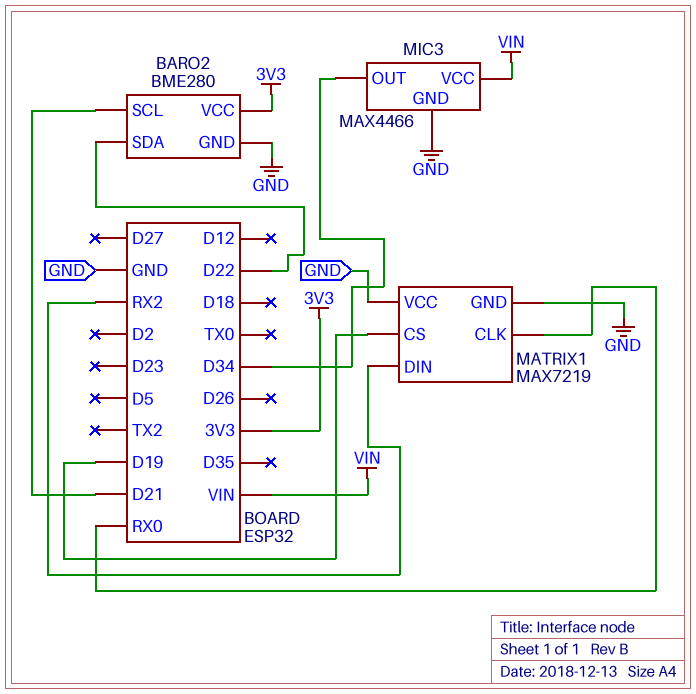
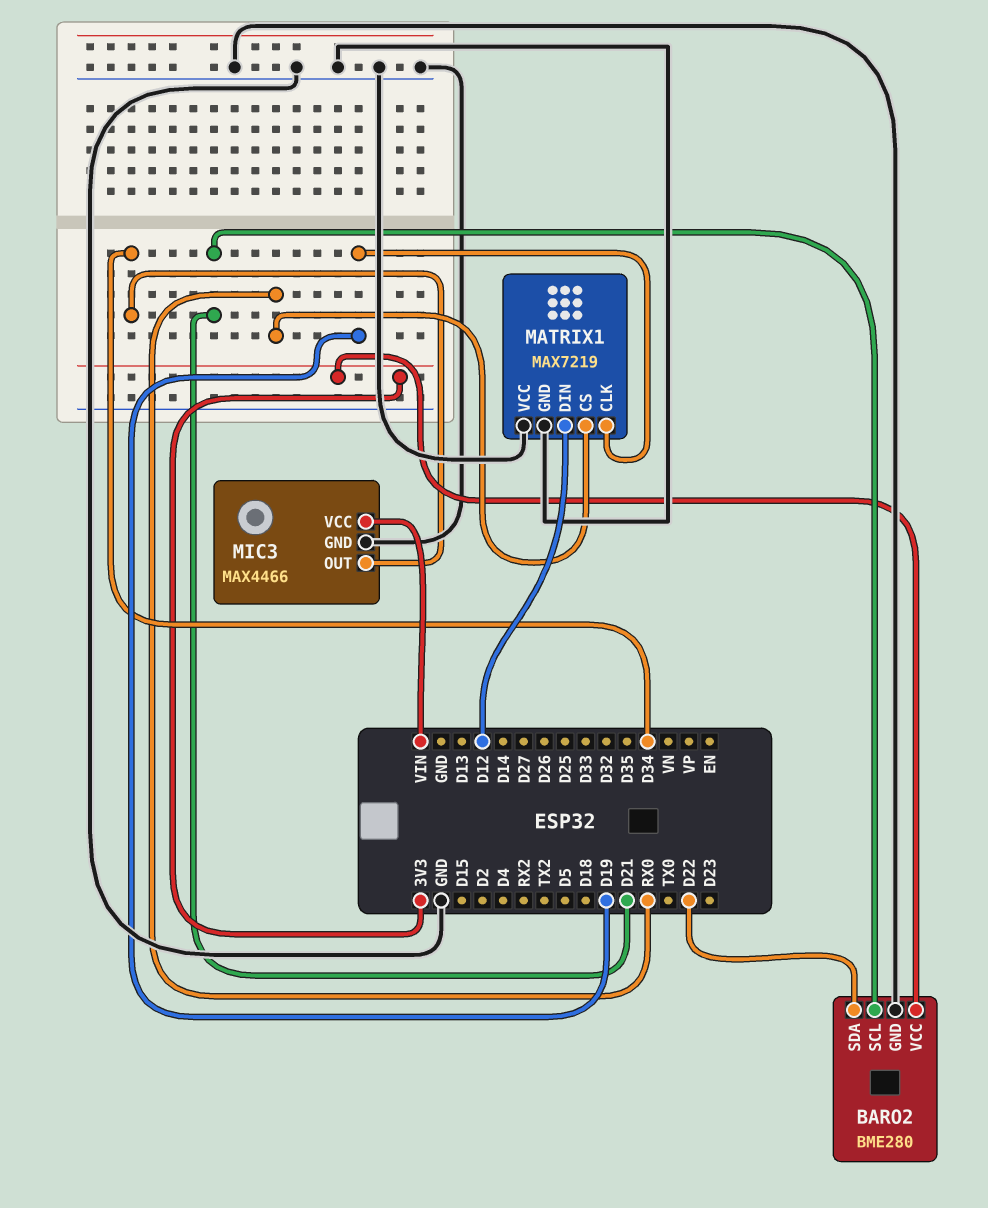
MATRIX1 pin CLK: RX0 -> D19
MATRIX1 pin CS: D19 -> RX0
MATRIX1 pin DIN: RX2 -> D12

